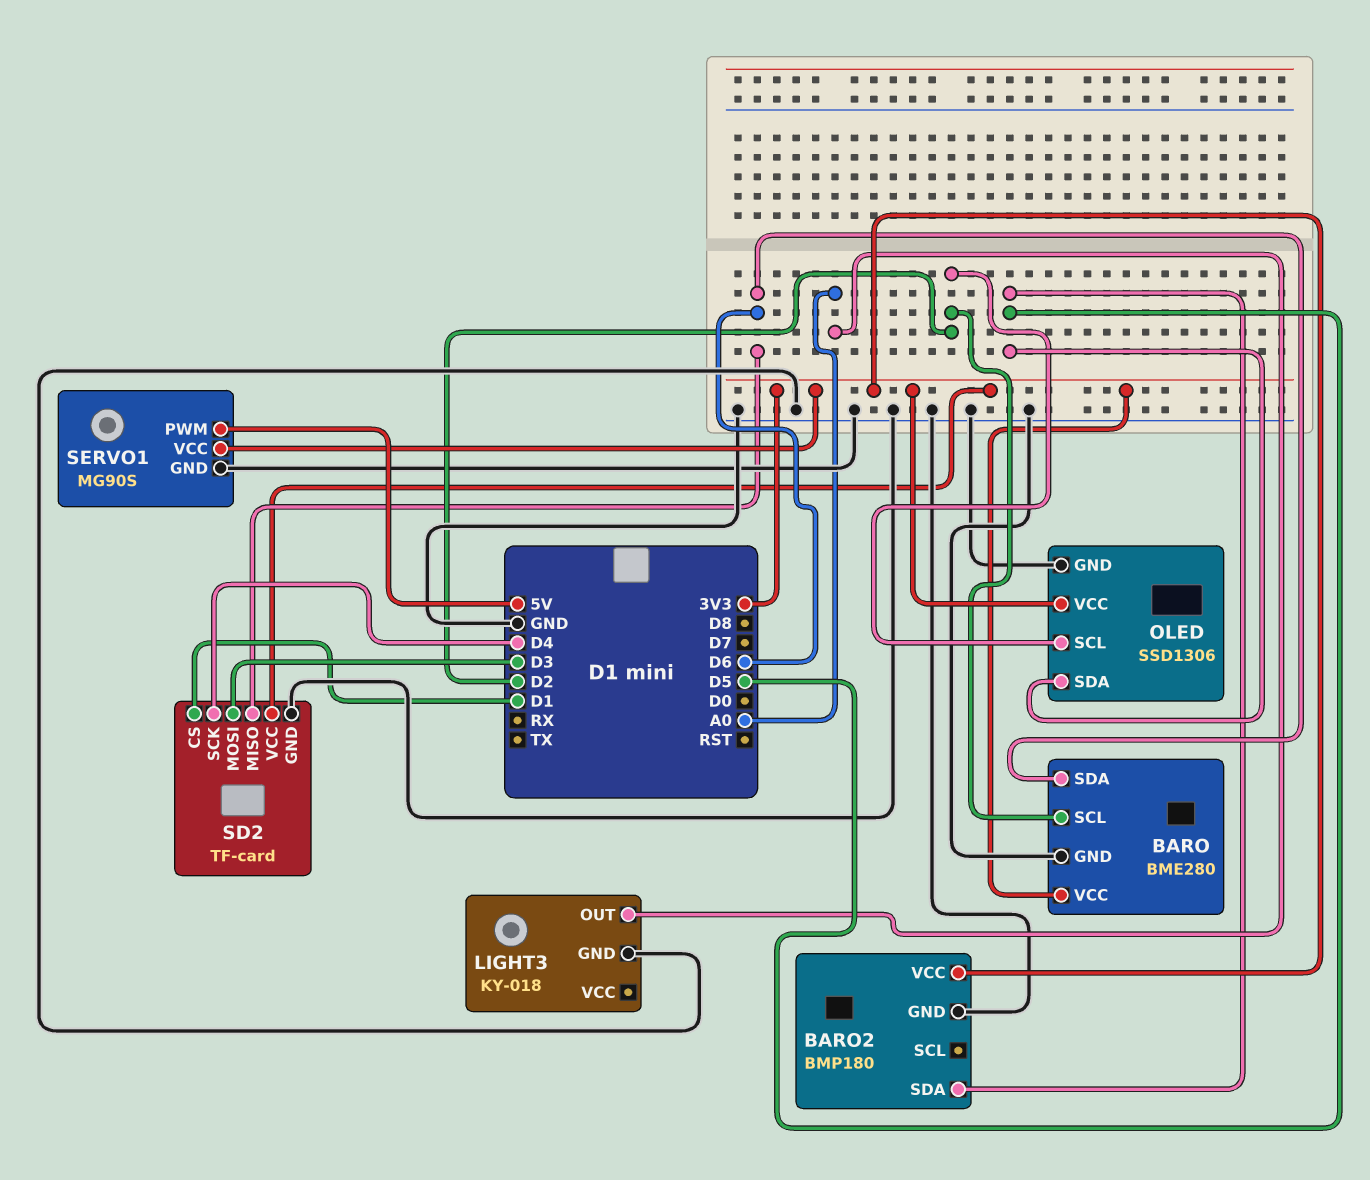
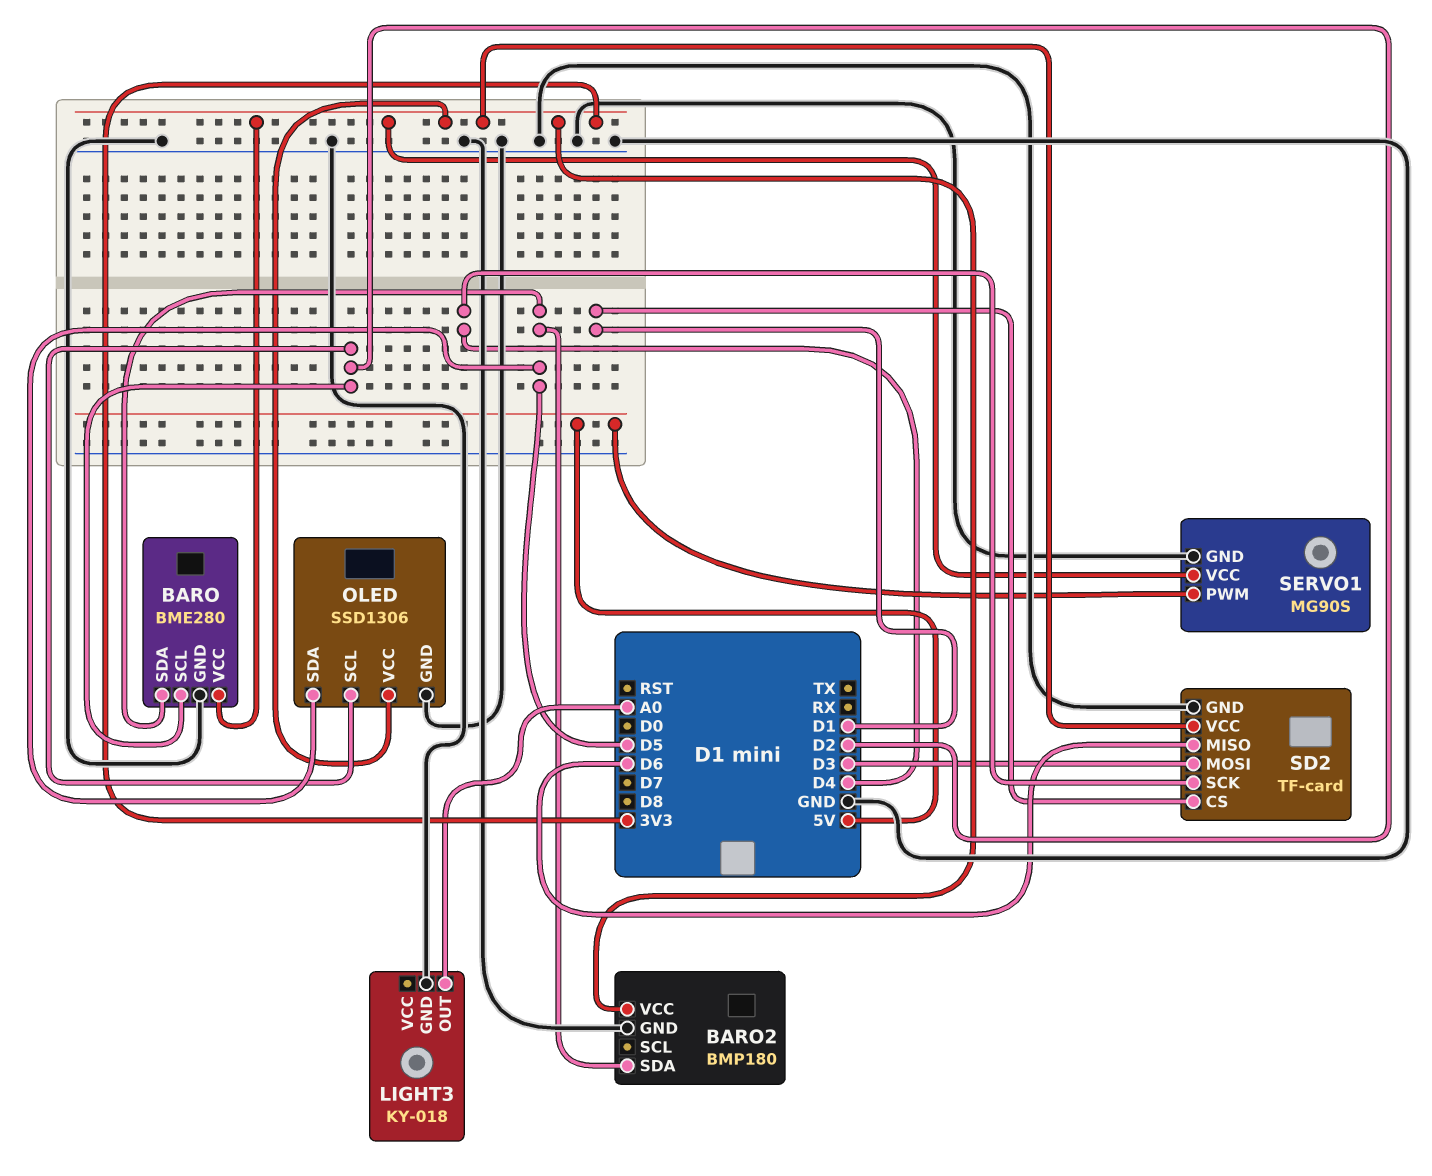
BARO pin SDA: D6 -> D5

